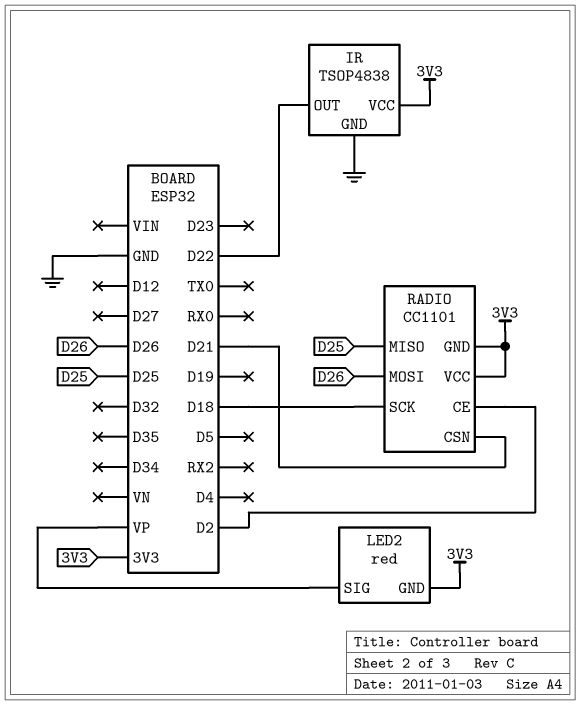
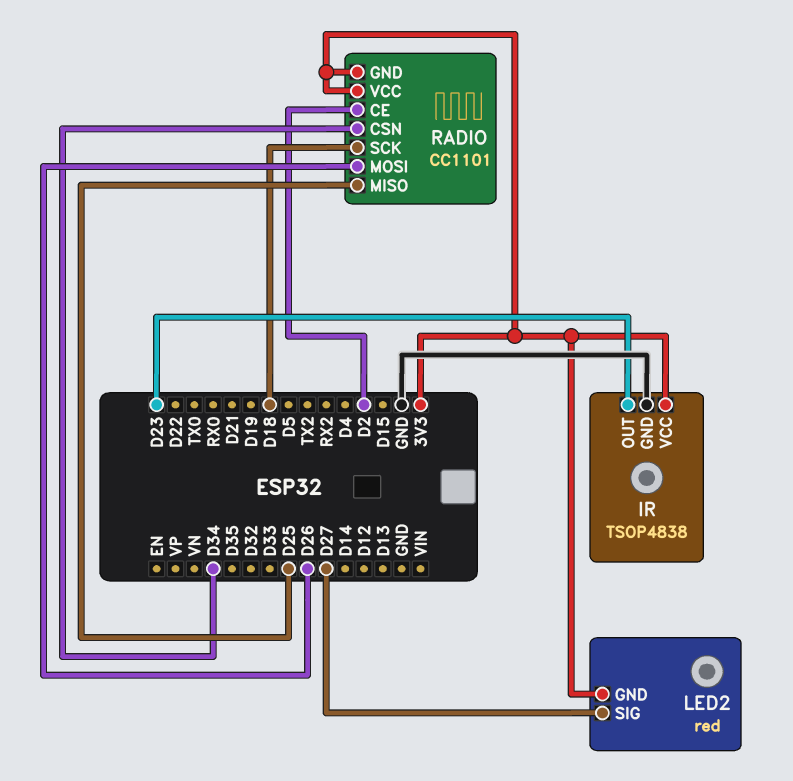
IR pin OUT: D22 -> D23
LED2 pin SIG: VP -> D27
RADIO pin CSN: D21 -> D34

